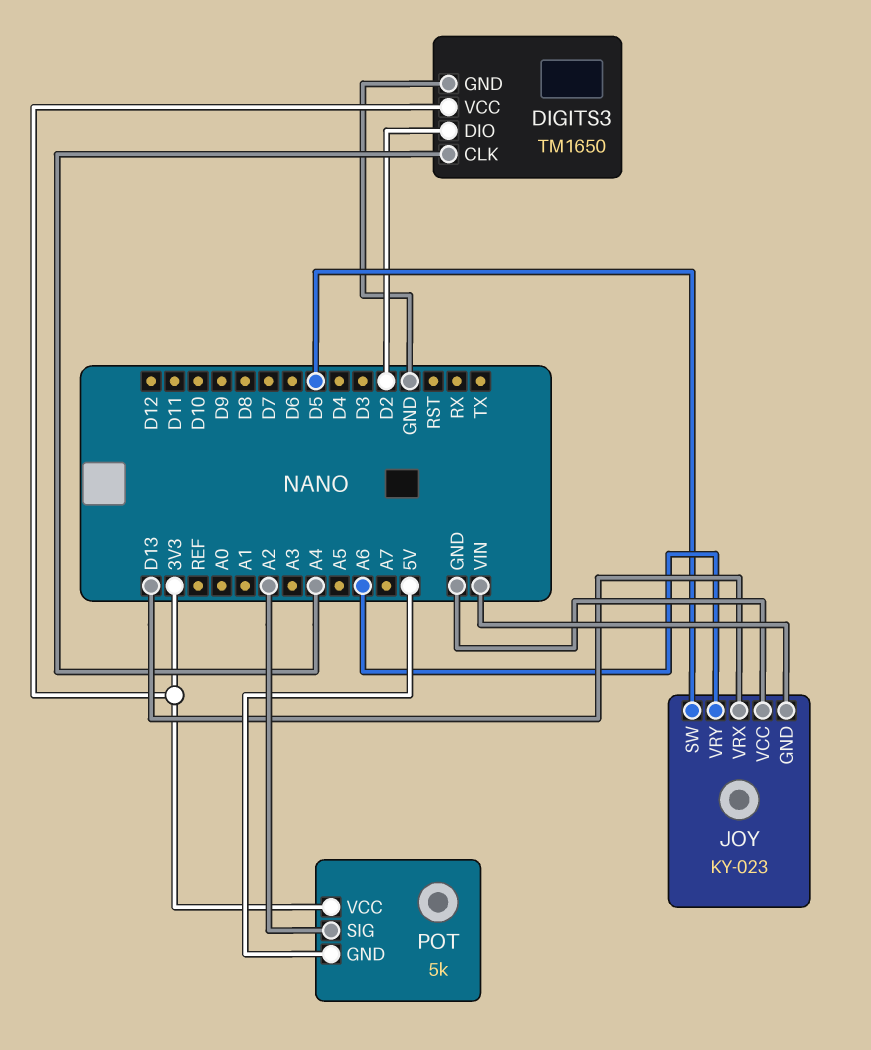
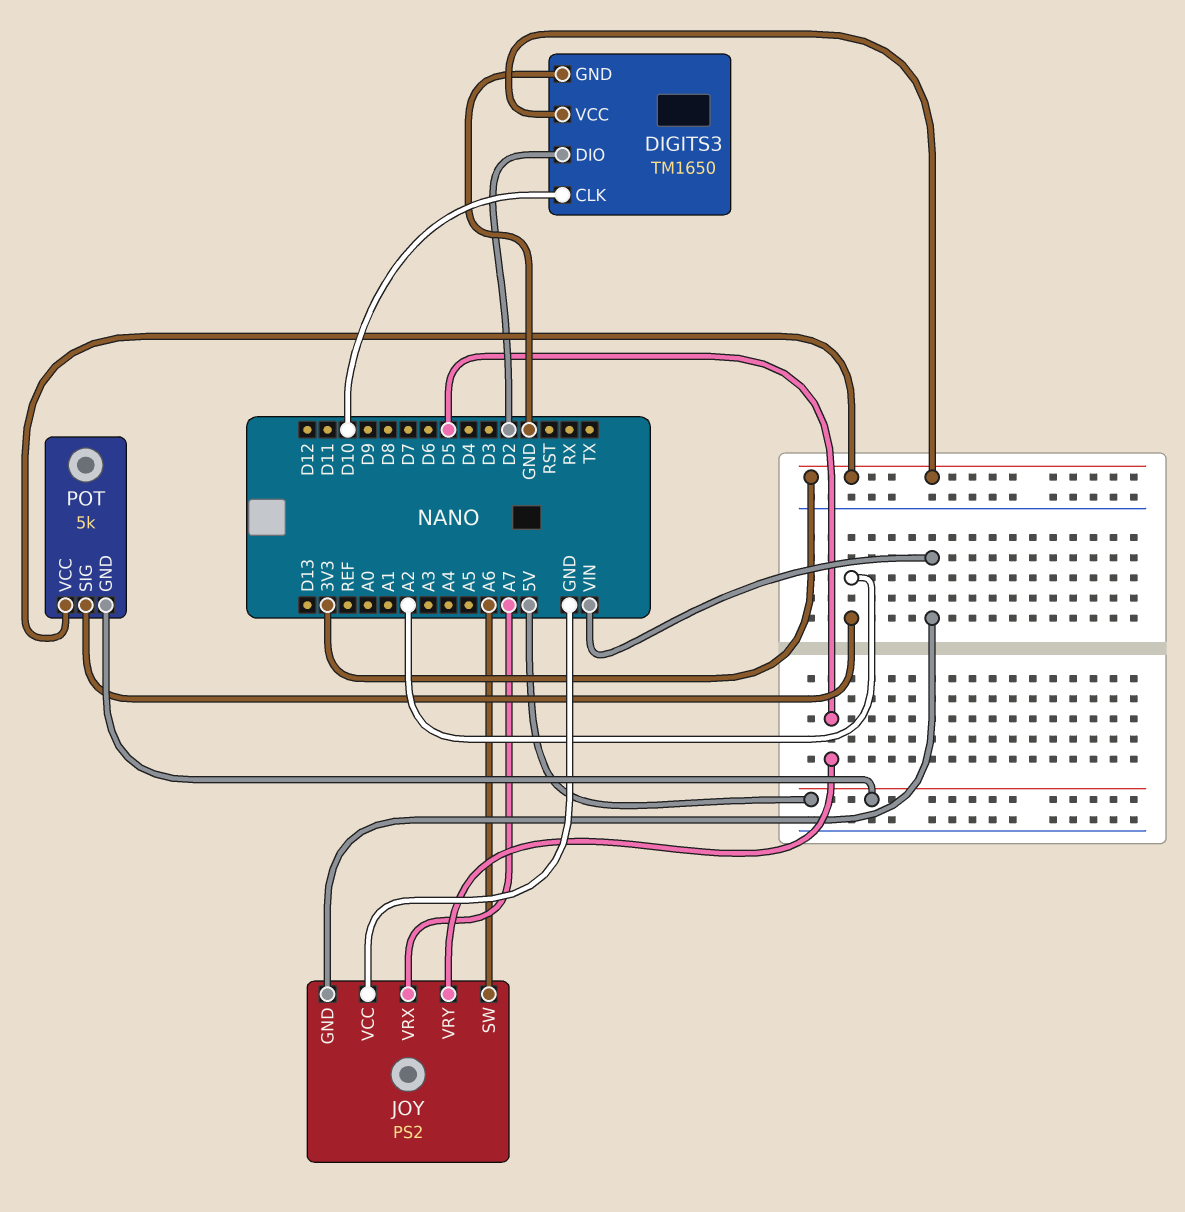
DIGITS3 pin CLK: A4 -> D10
JOY: KY-023 -> PS2
JOY pin SW: D5 -> A6
JOY pin VRX: D13 -> A7
JOY pin VRY: A6 -> D5

